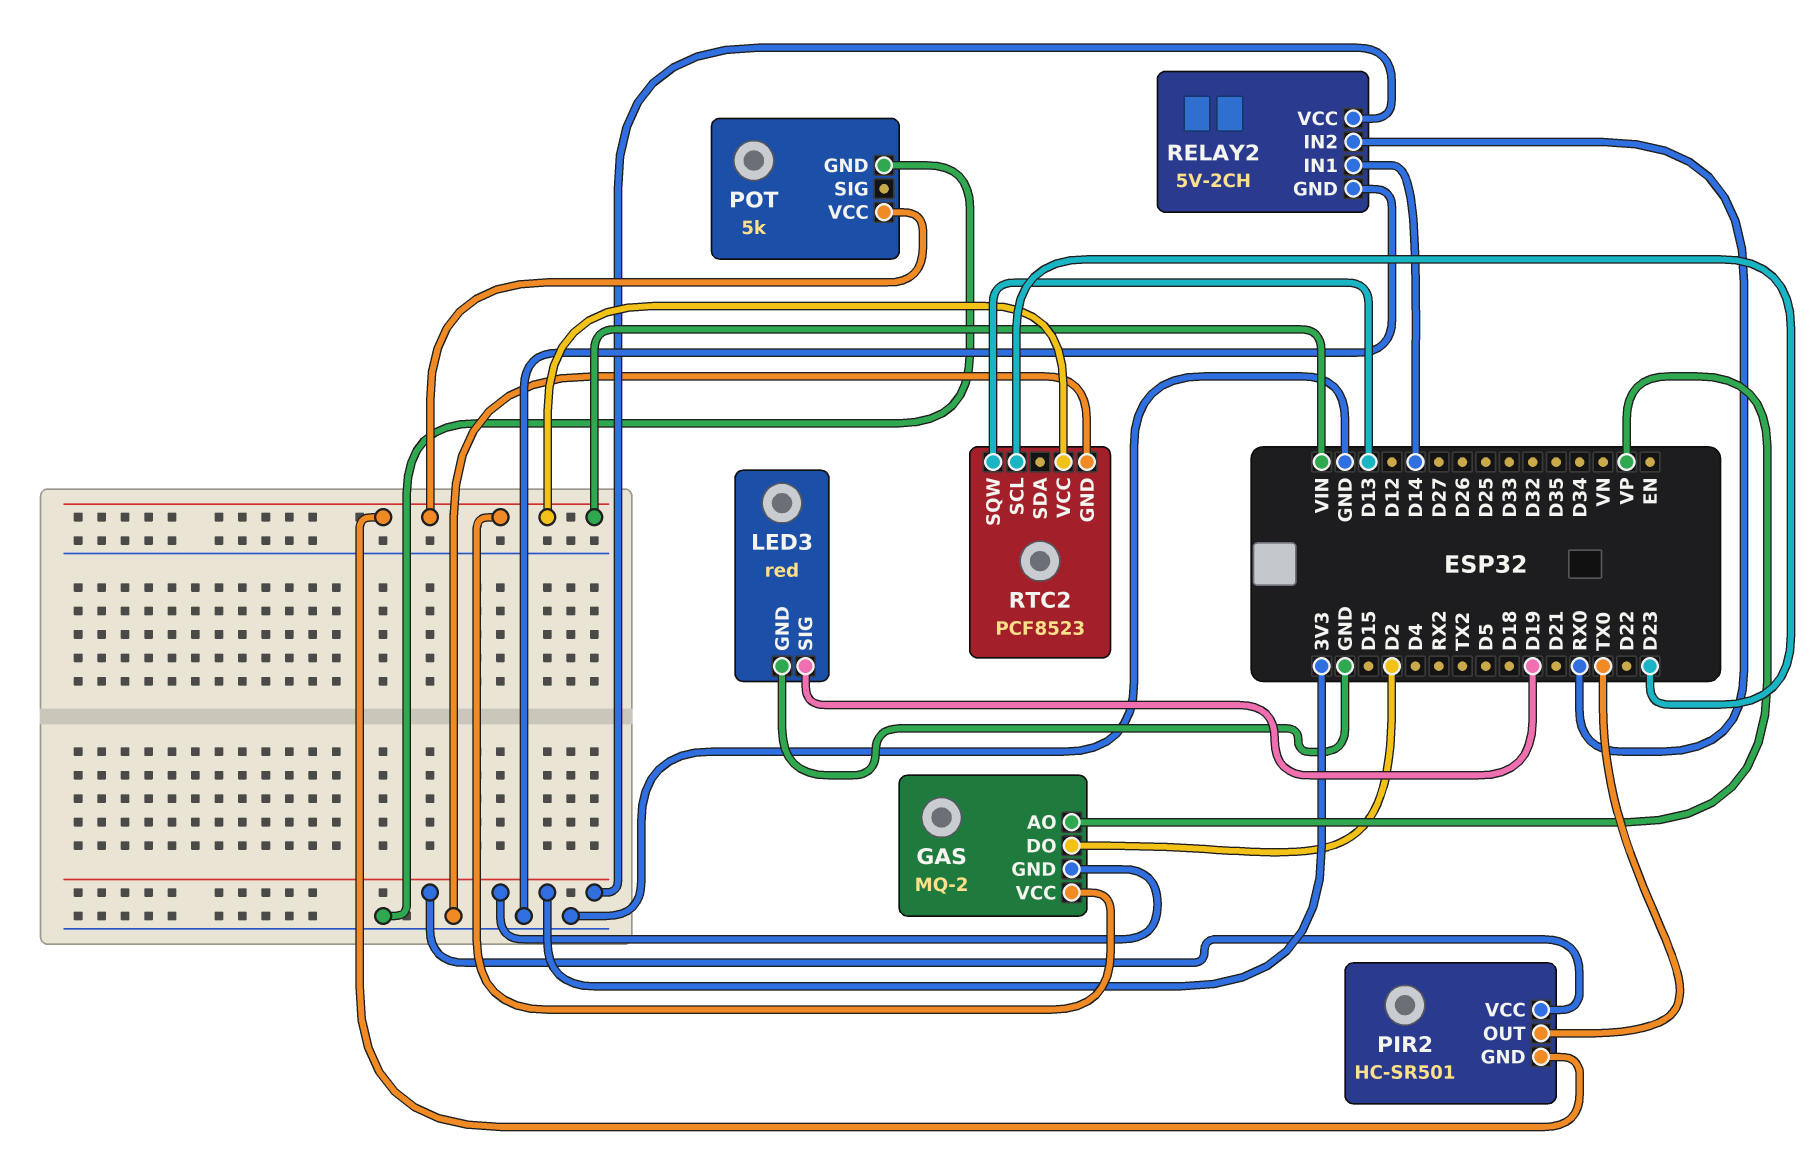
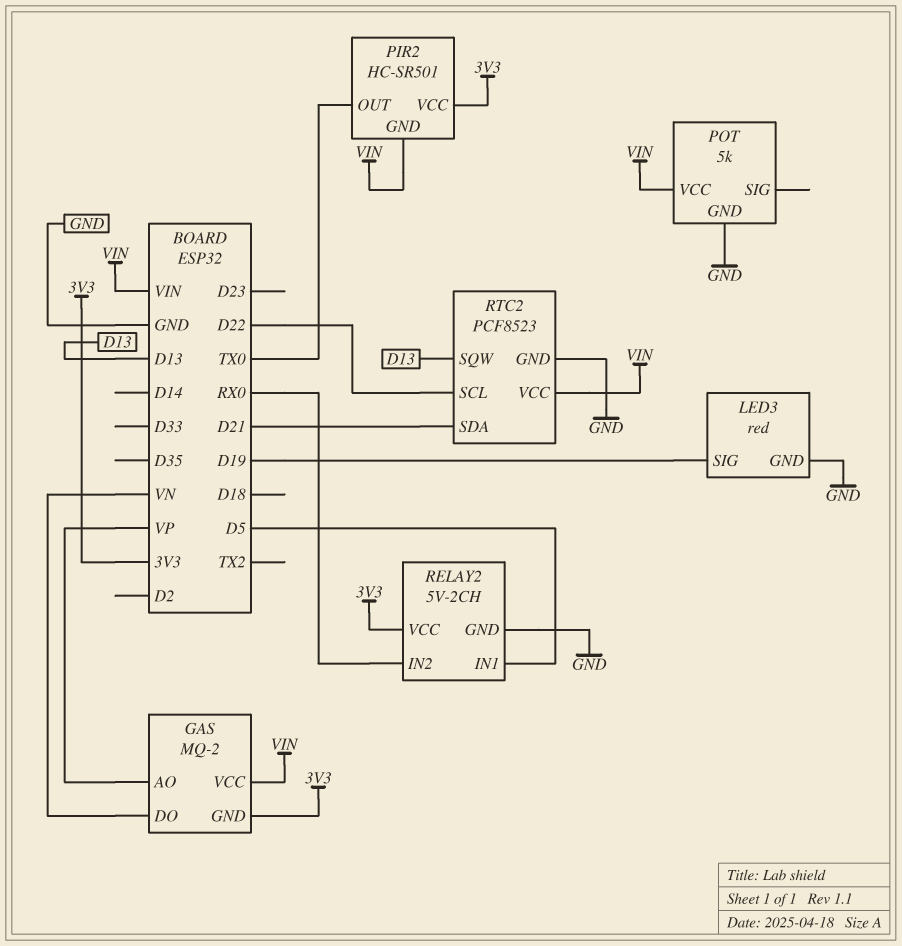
GAS pin DO: D2 -> VN
RELAY2 pin IN1: D14 -> D5
RTC2 pin SCL: D23 -> D22
RTC2 pin SDA: none -> D21

